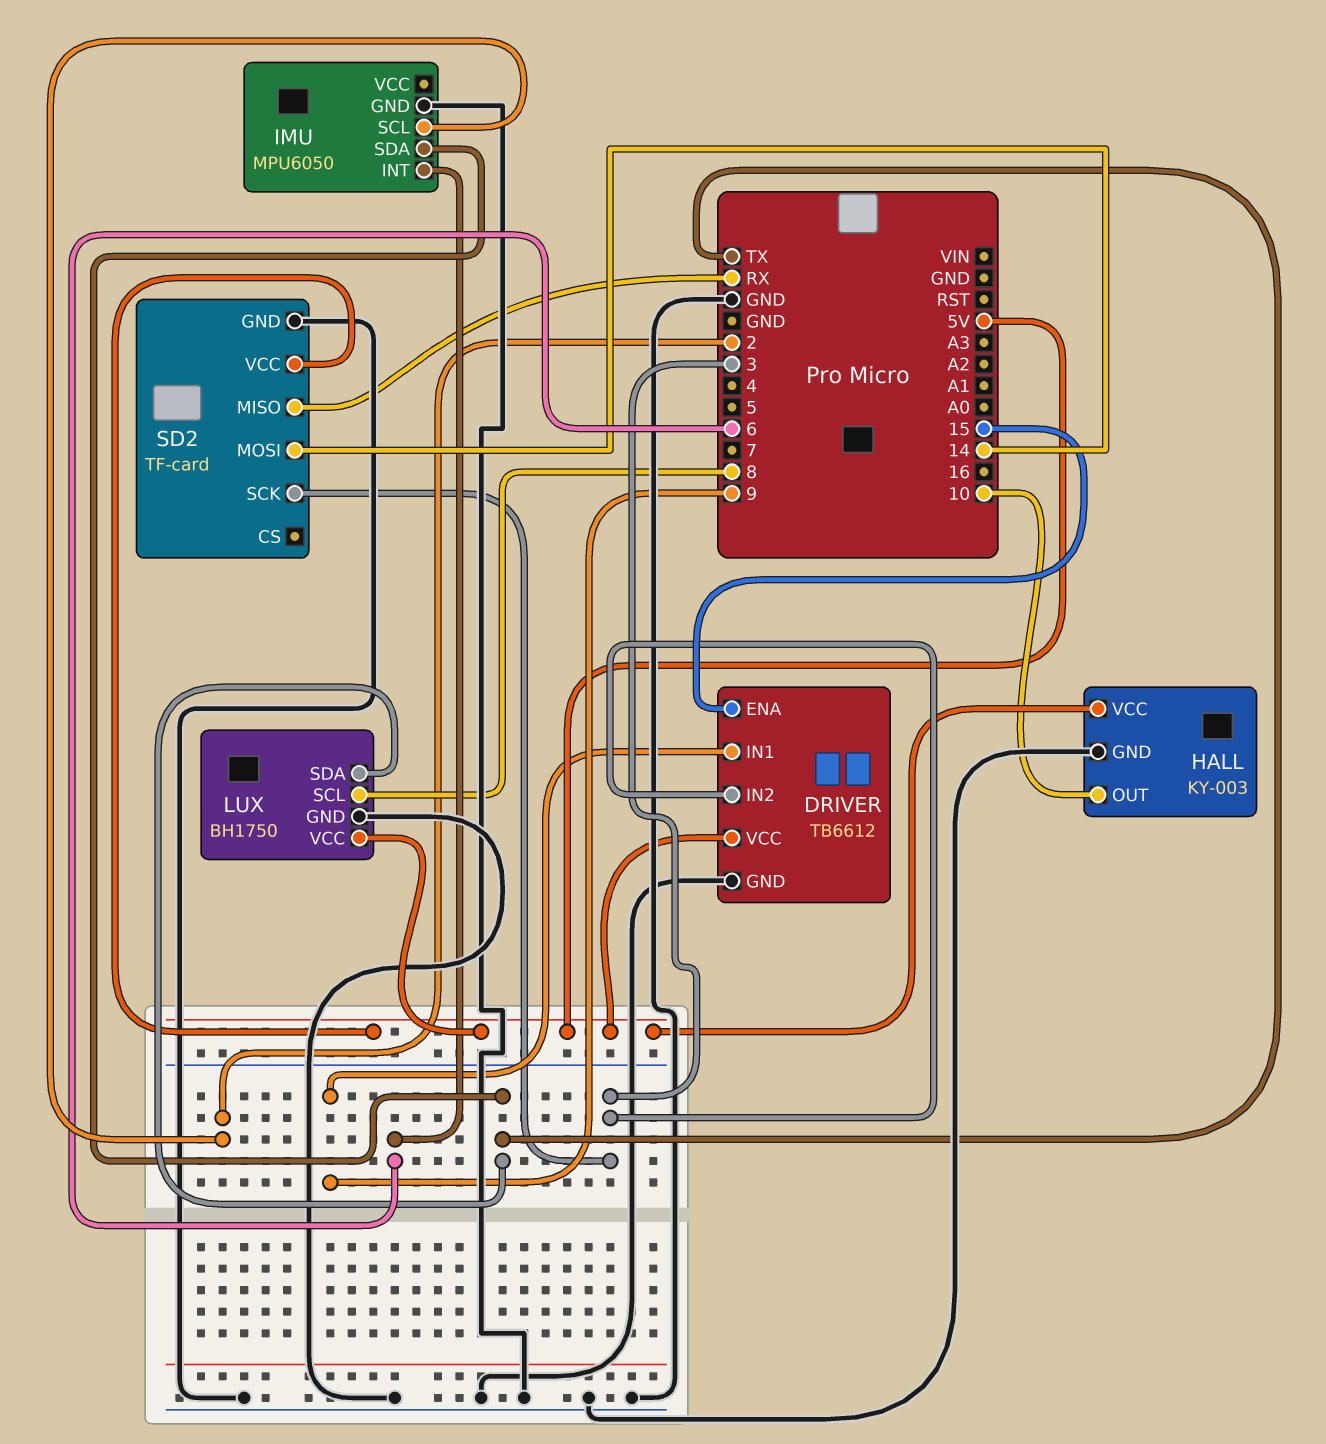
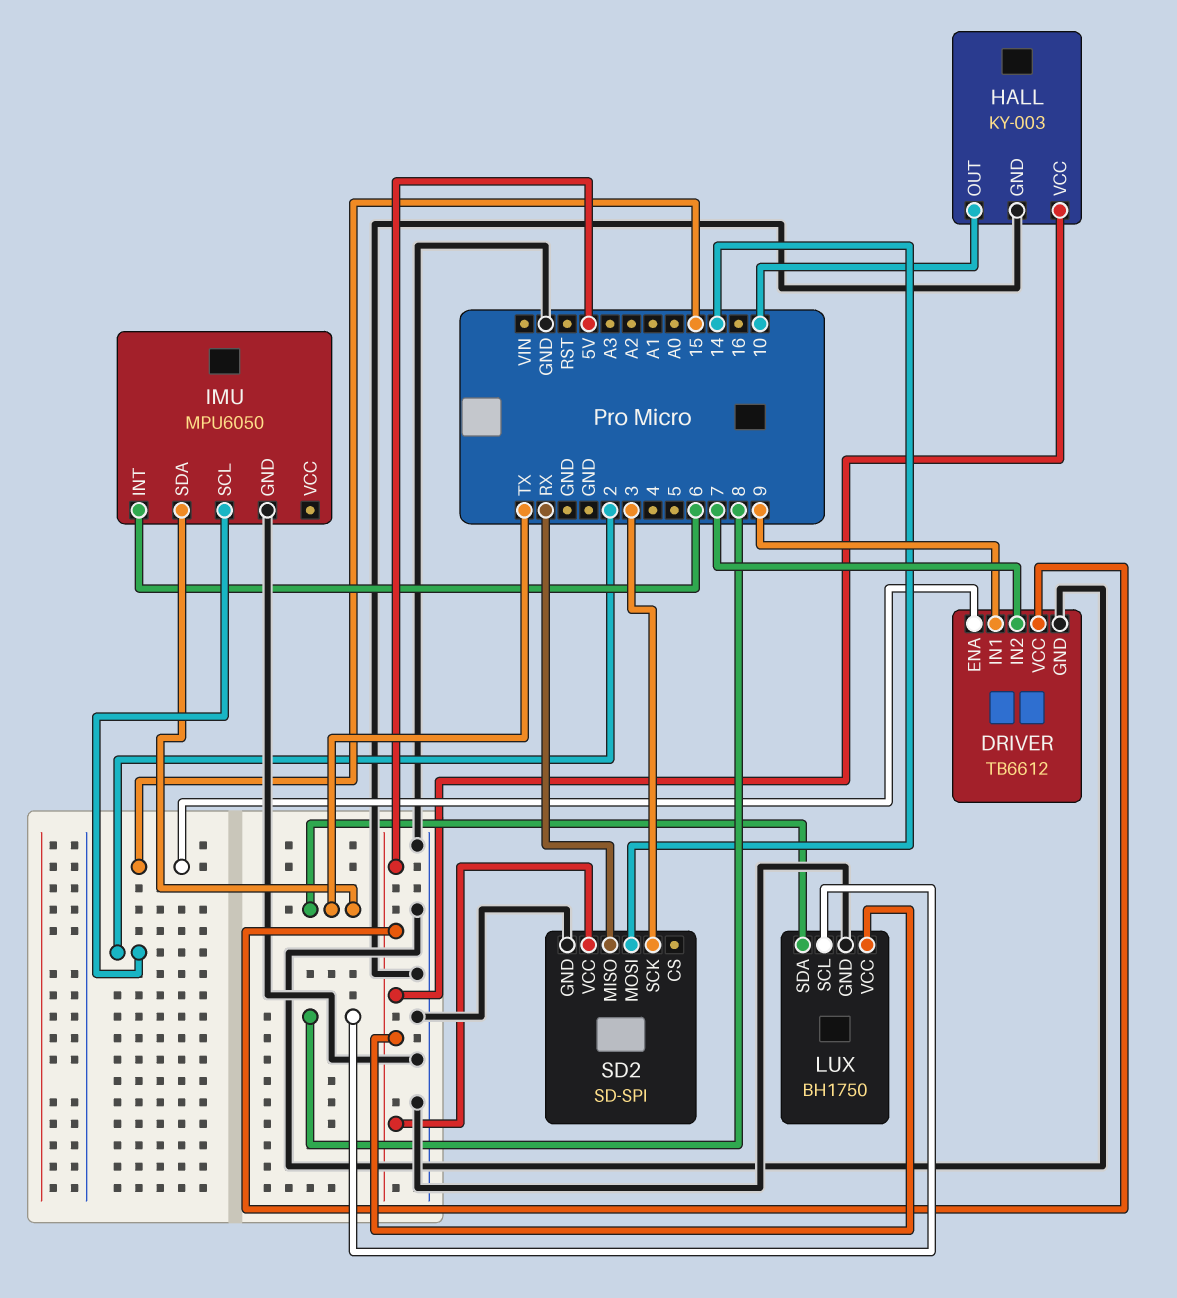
DRIVER pin IN2: 3 -> 7
SD2: TF-card -> SD-SPI

